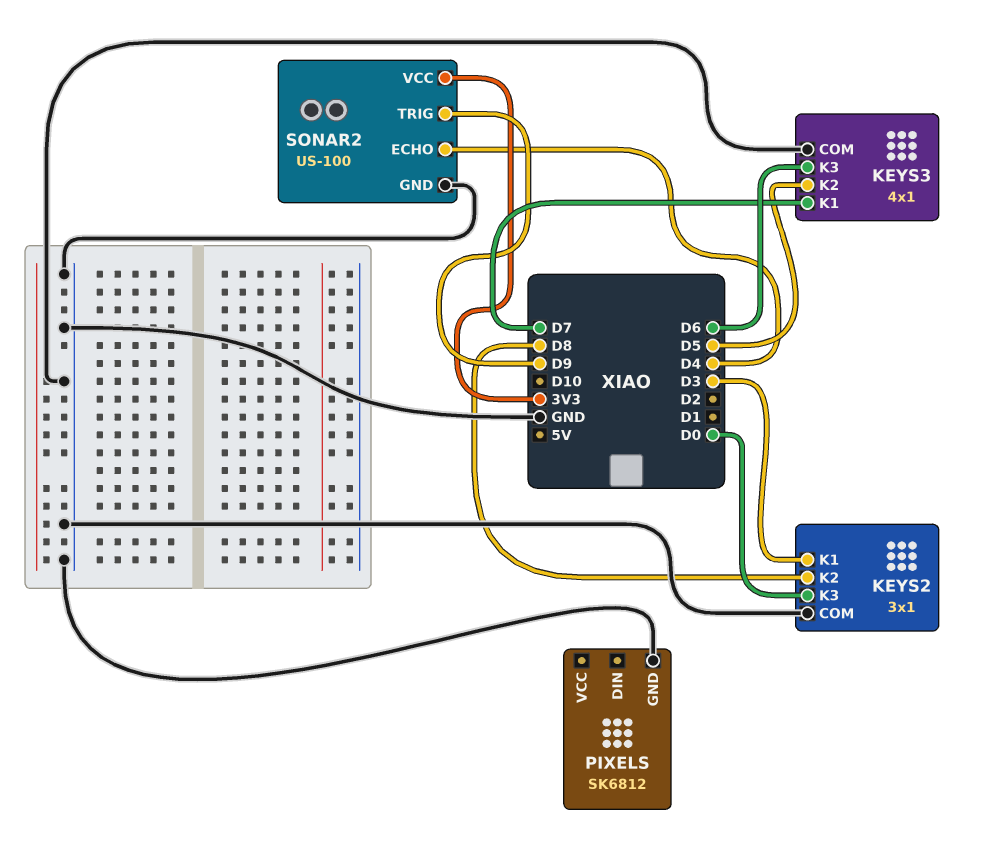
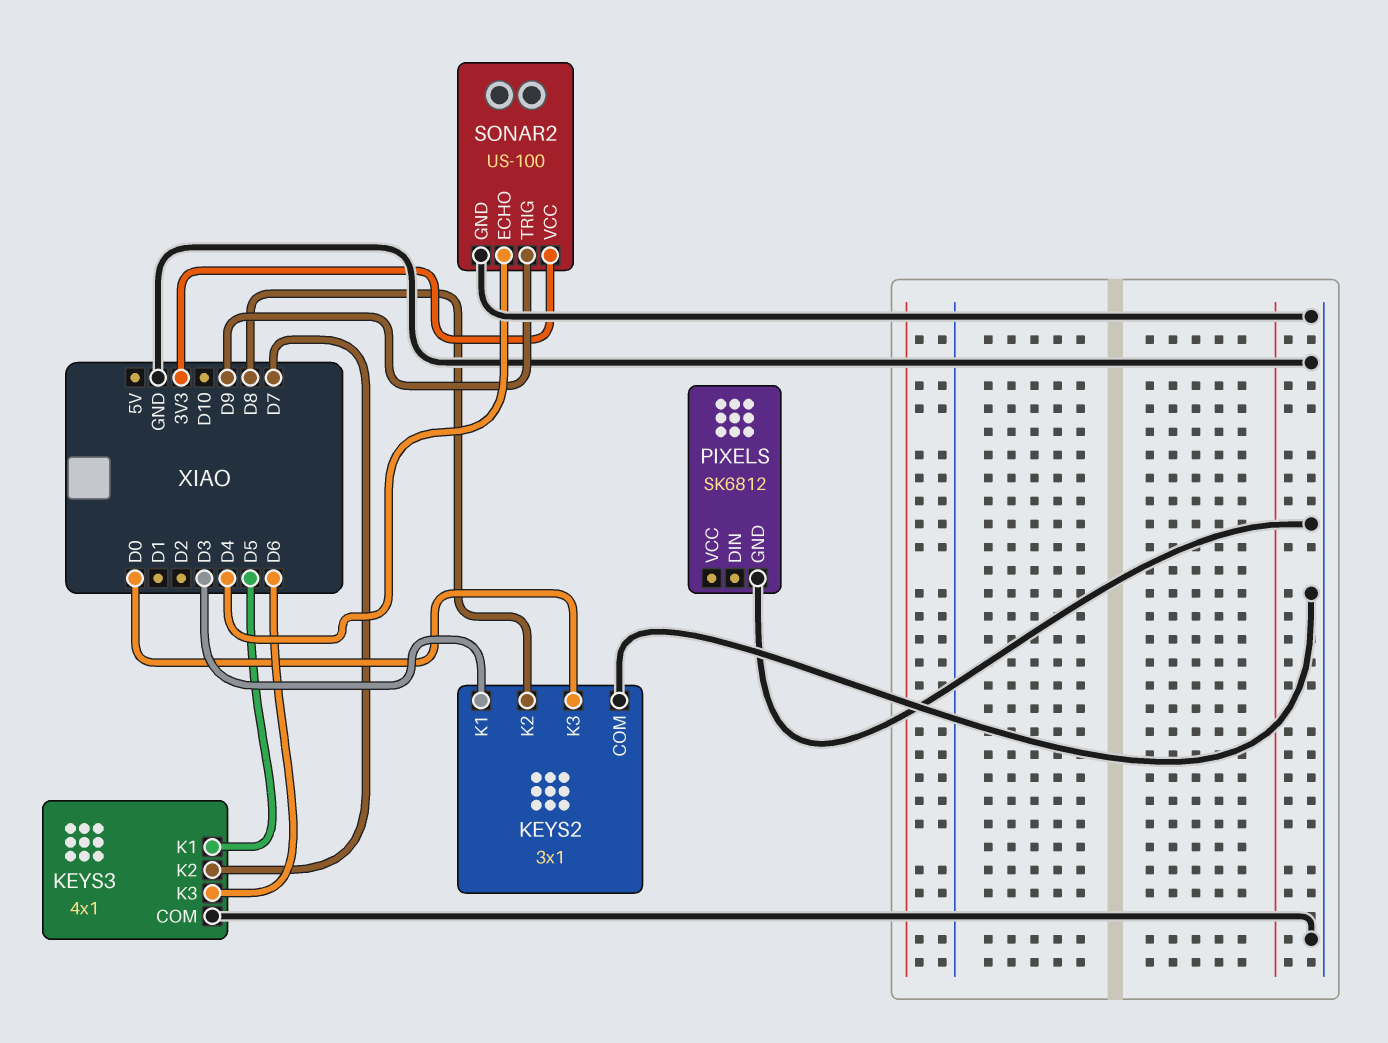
KEYS3 pin K1: D7 -> D5
KEYS3 pin K2: D5 -> D7

